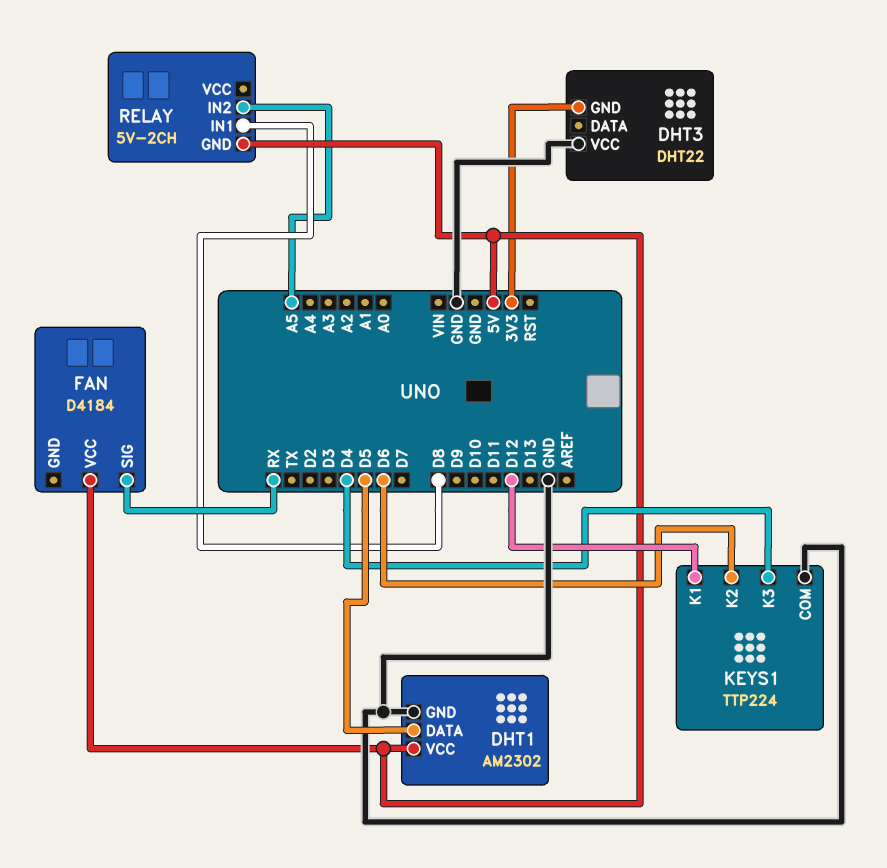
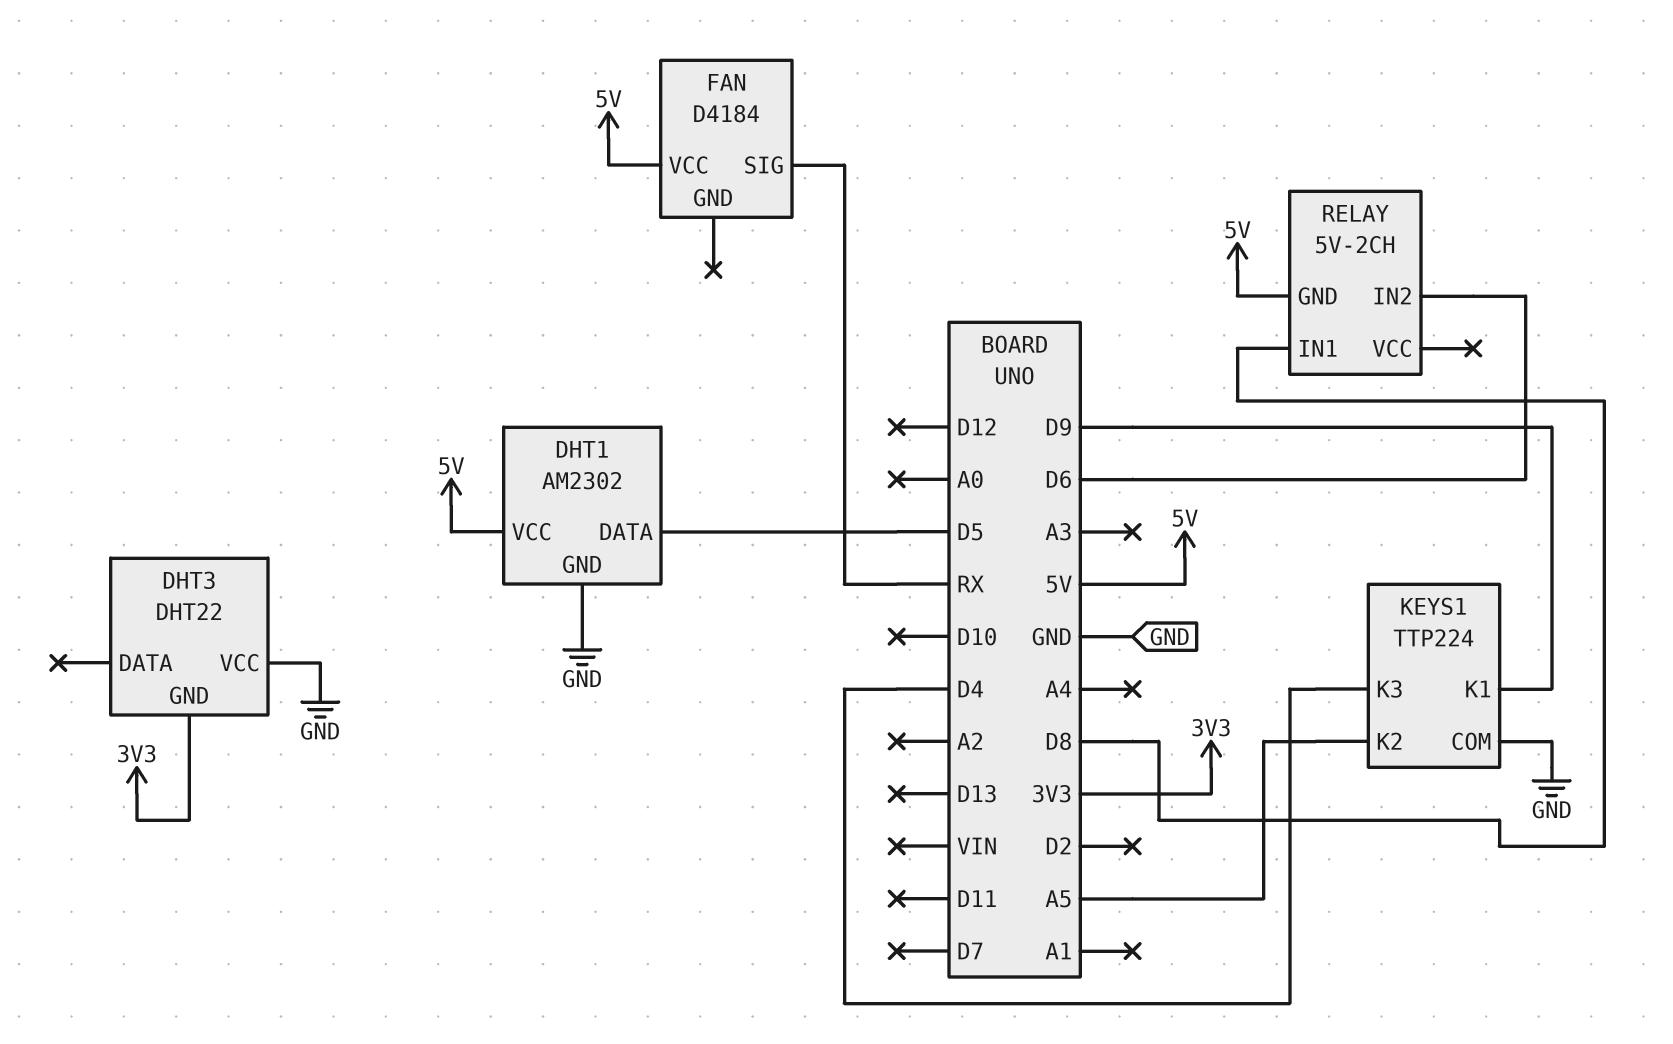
KEYS1 pin K1: D12 -> D9
KEYS1 pin K2: D6 -> A5
RELAY pin IN2: A5 -> D6

